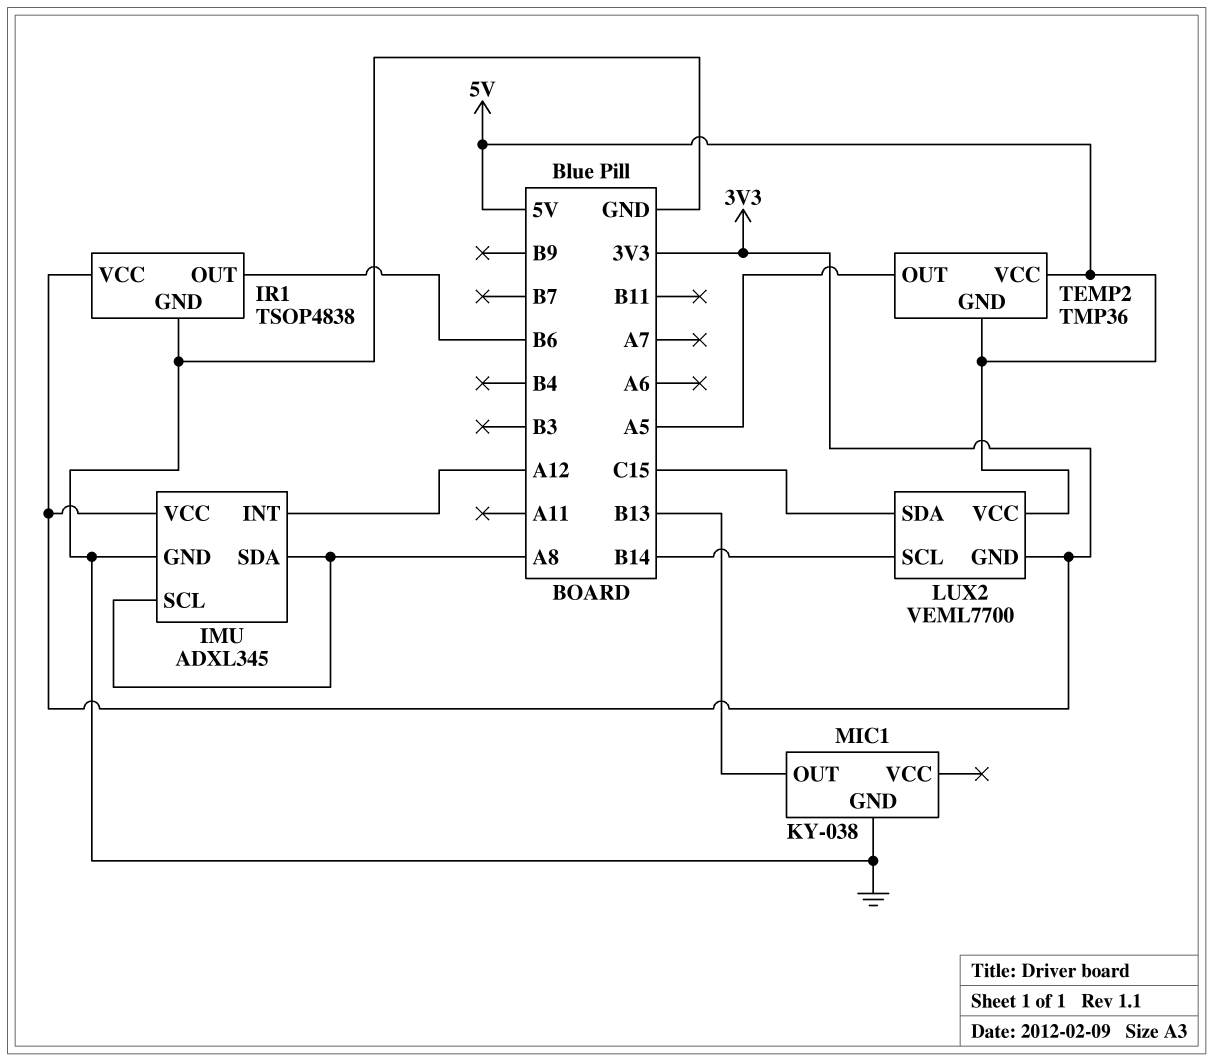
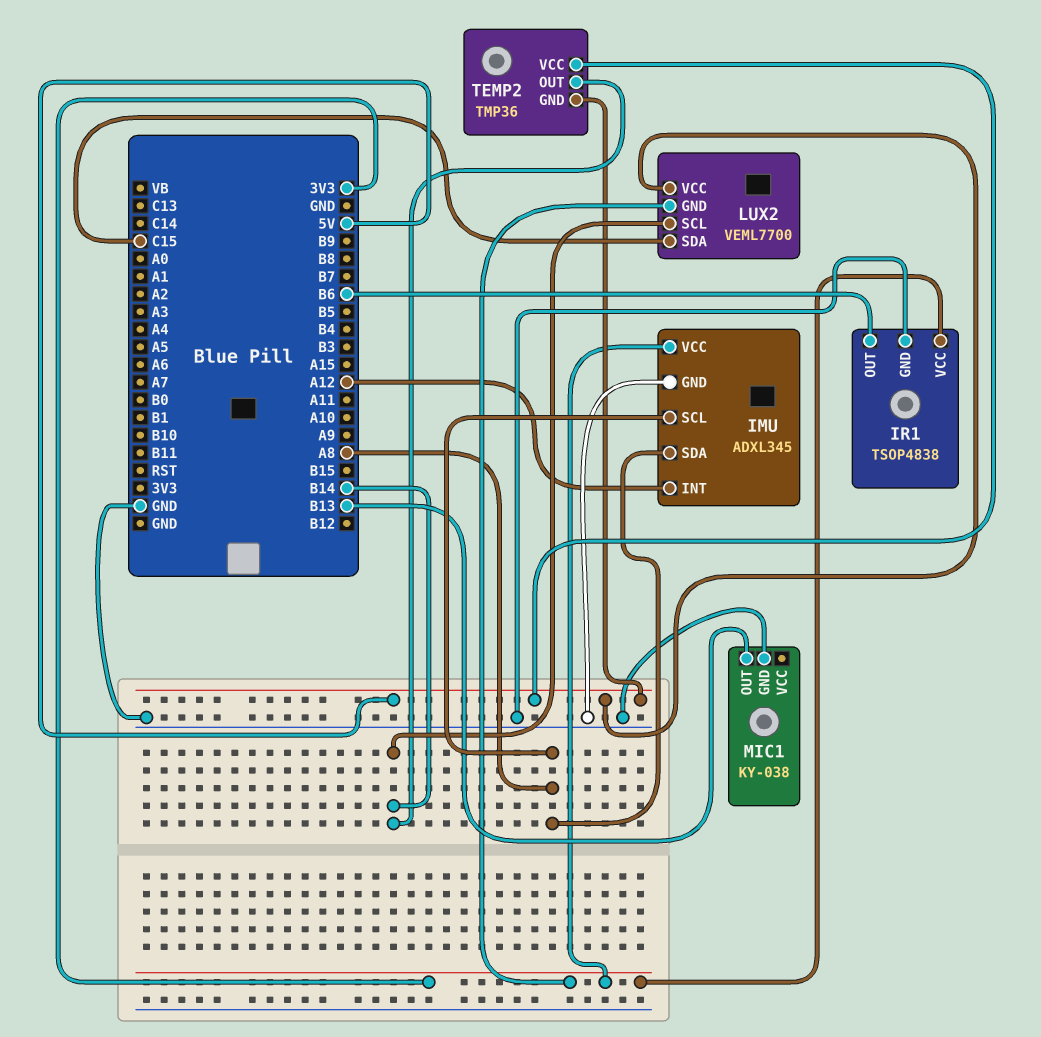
TEMP2 pin OUT: A5 -> B14

